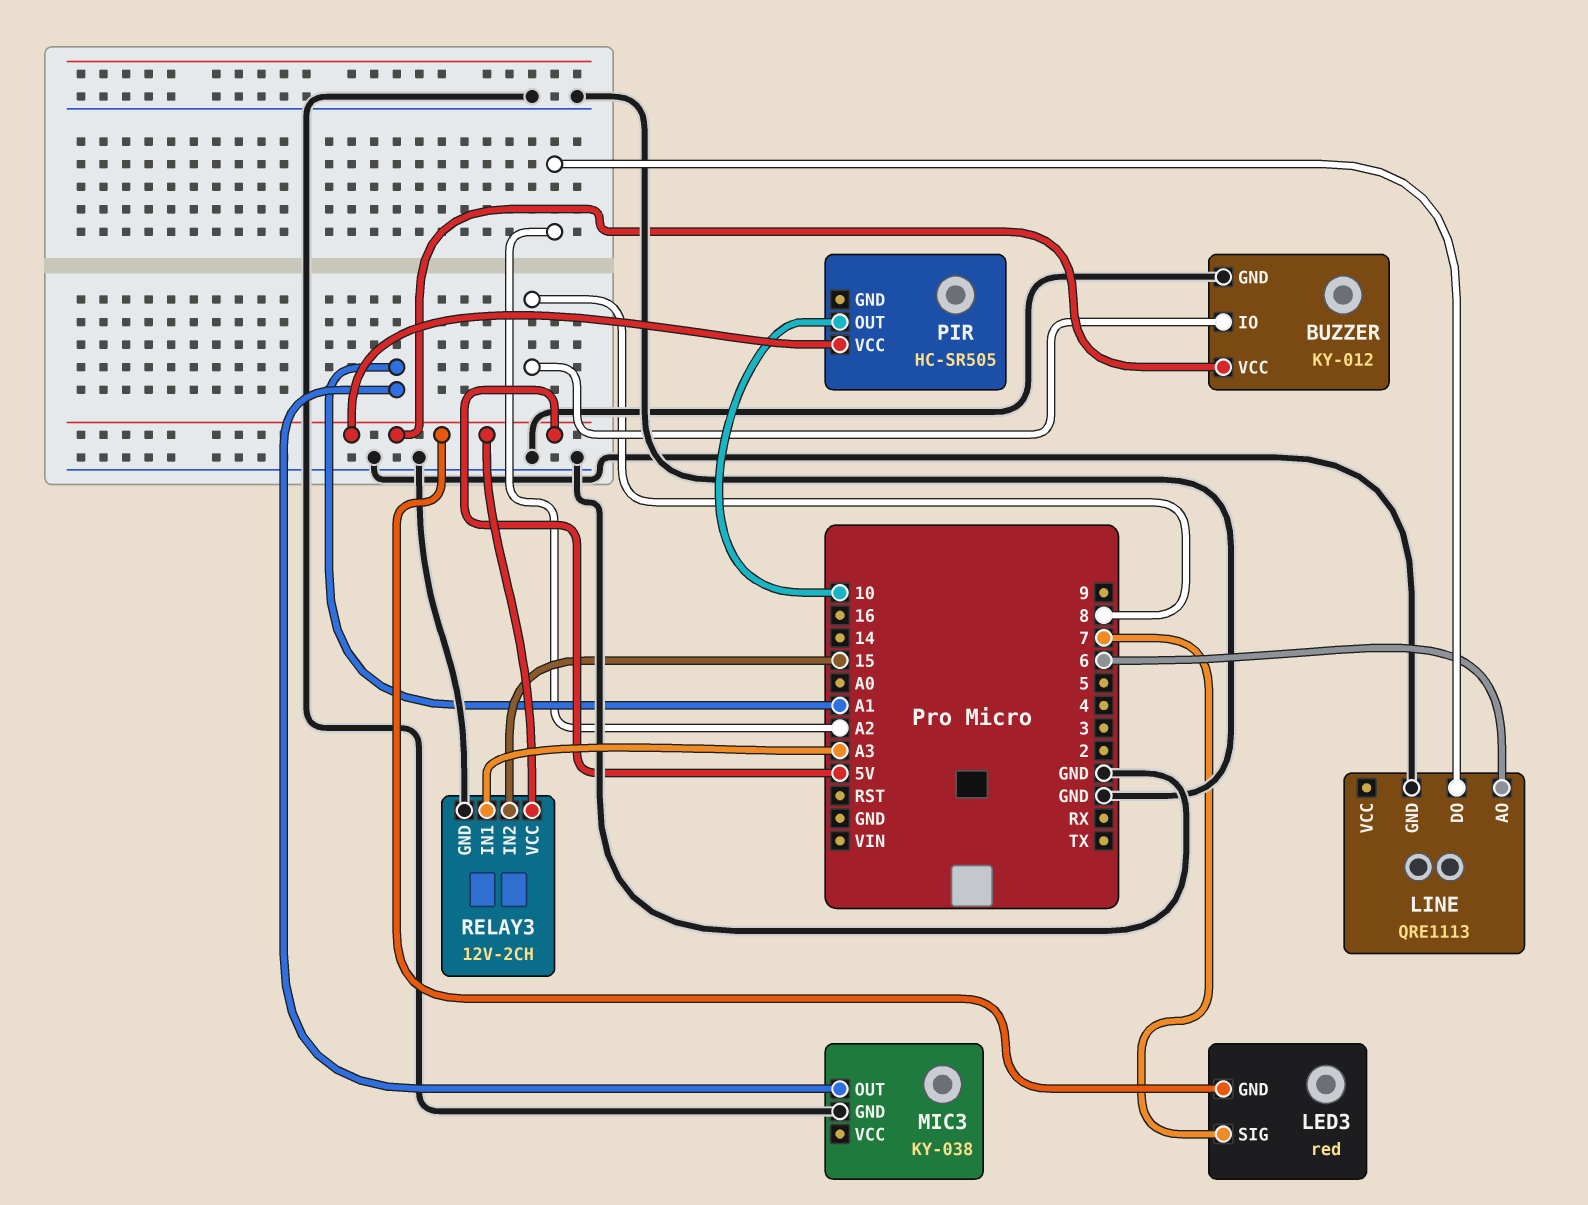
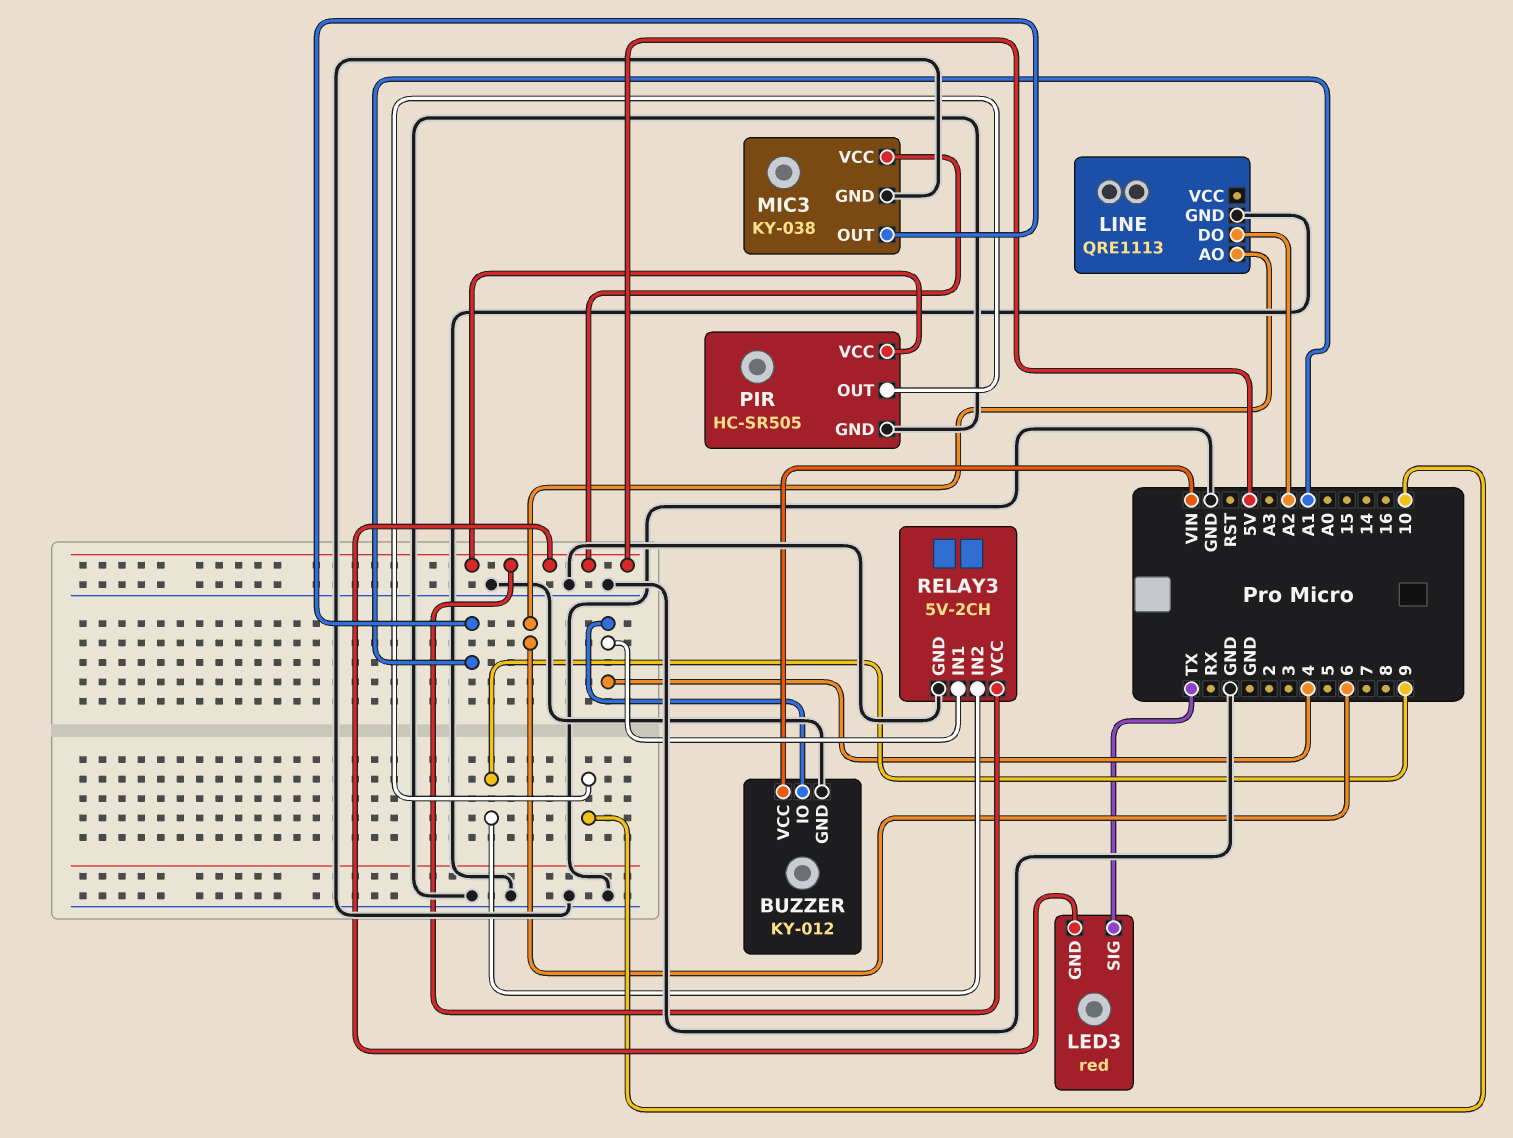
BUZZER pin IO: 8 -> 4
BUZZER pin VCC: 5V -> VIN
LED3 pin SIG: 7 -> TX
MIC3 pin VCC: none -> 5V
PIR pin GND: none -> GND
RELAY3: 12V-2CH -> 5V-2CH
RELAY3 pin IN1: A3 -> 4
RELAY3 pin IN2: 15 -> 9

